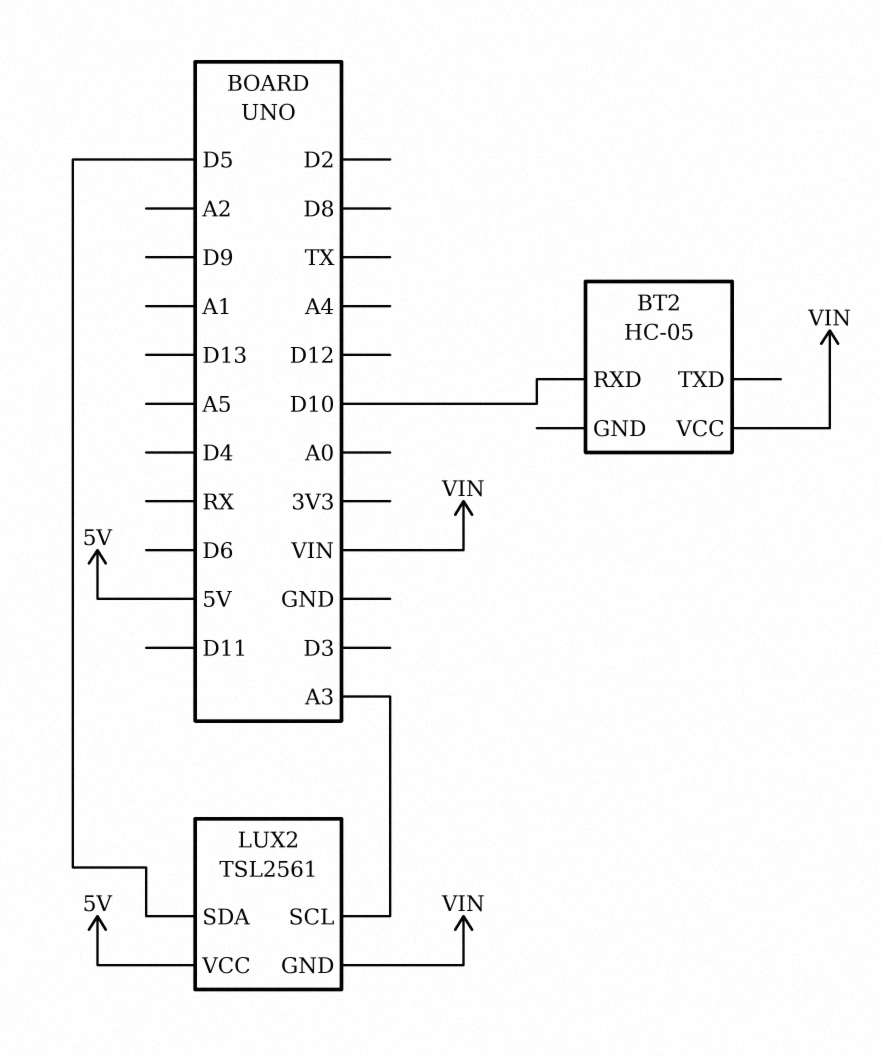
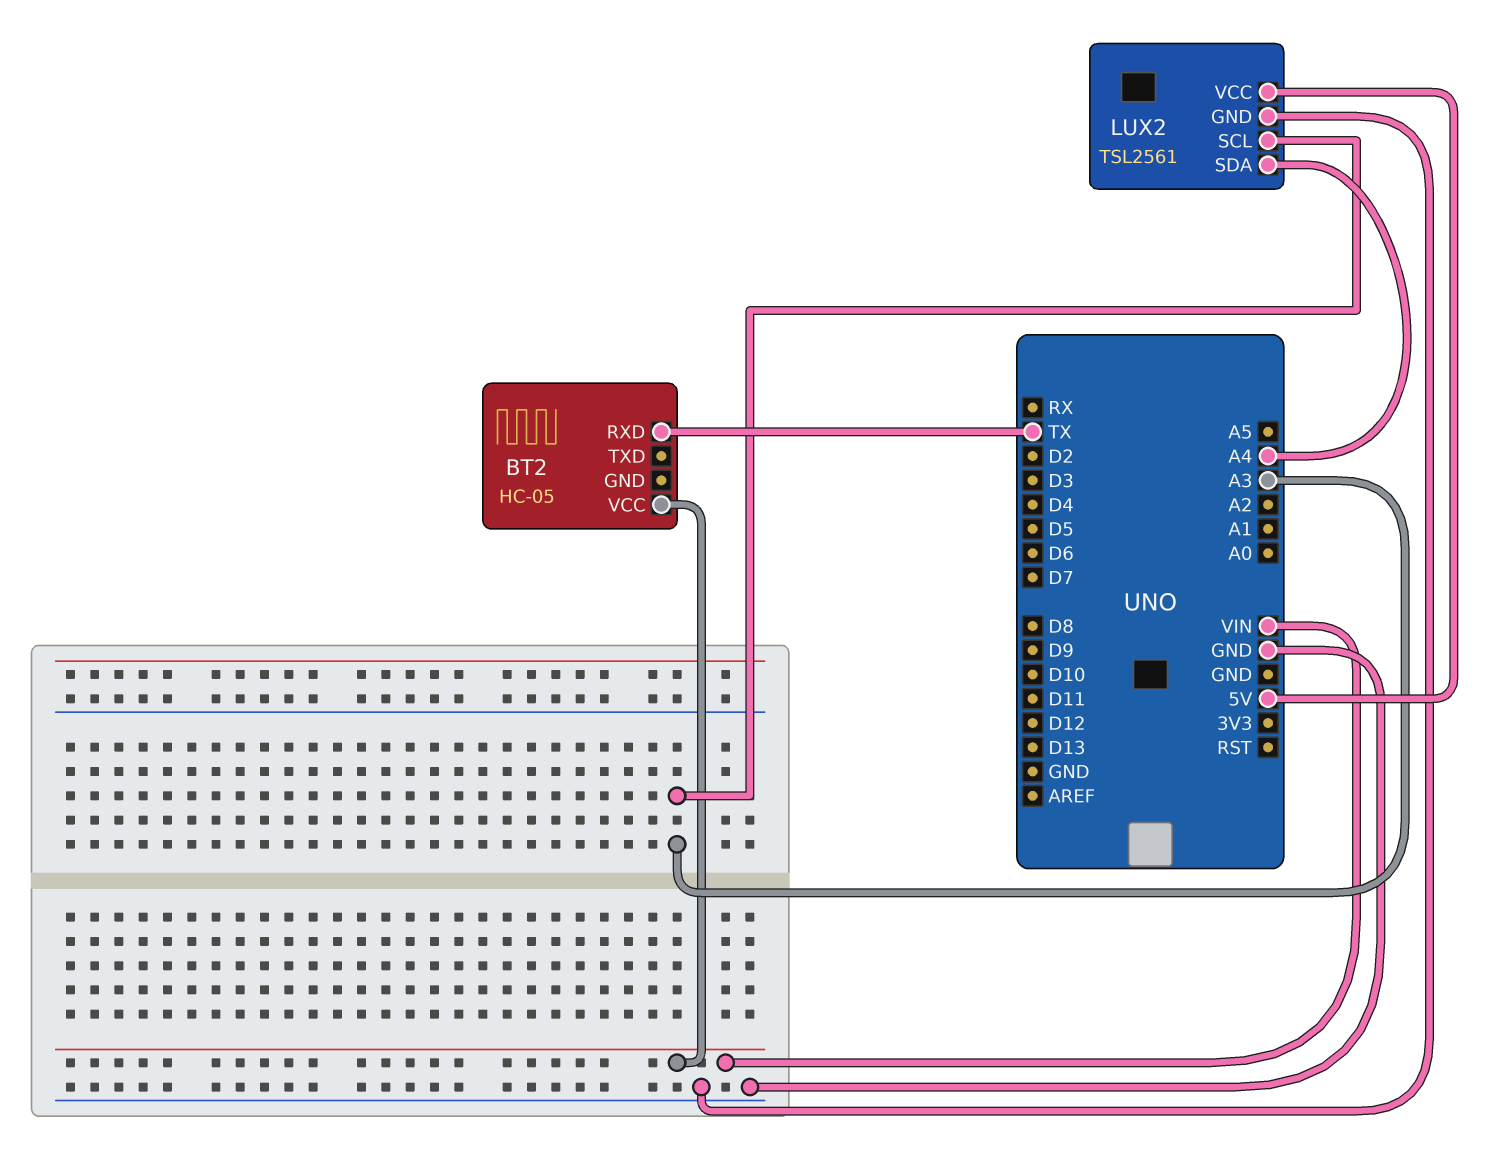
BT2 pin RXD: D10 -> TX
LUX2 pin GND: VIN -> GND
LUX2 pin SDA: D5 -> A4

